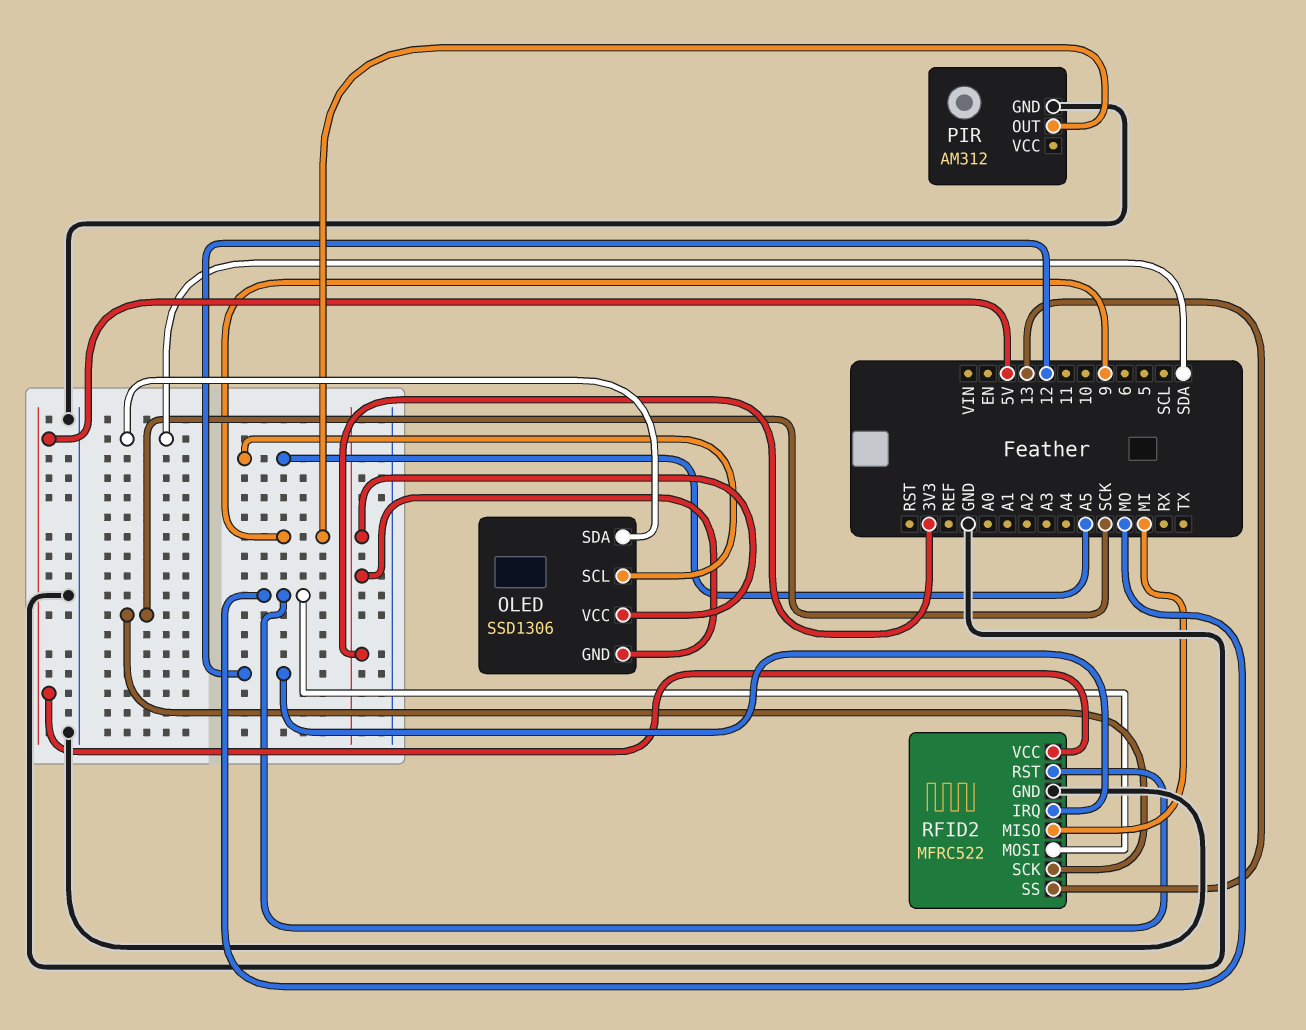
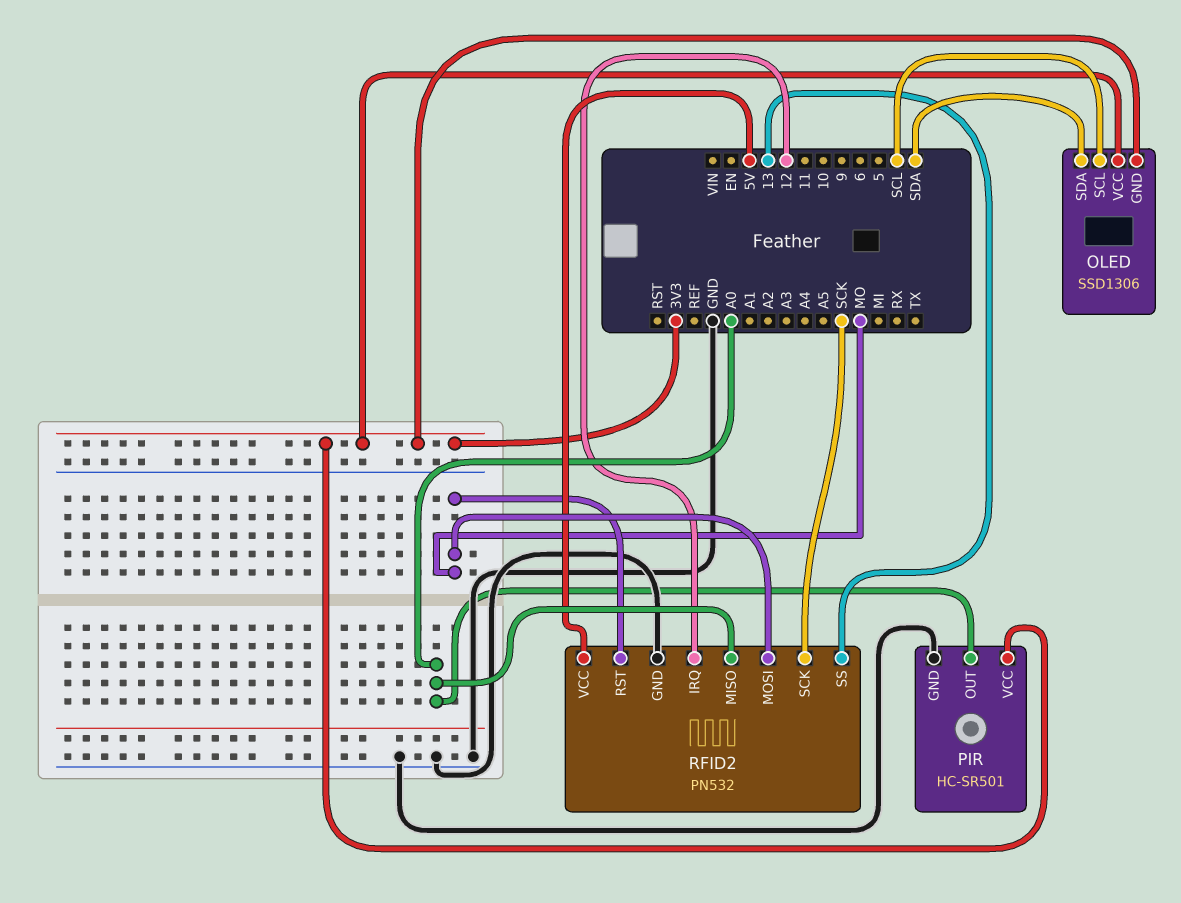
OLED pin SCL: A5 -> SCL
PIR: AM312 -> HC-SR501
PIR pin OUT: 9 -> A0
PIR pin VCC: none -> 3V3
RFID2: MFRC522 -> PN532
RFID2 pin MISO: MI -> A0

